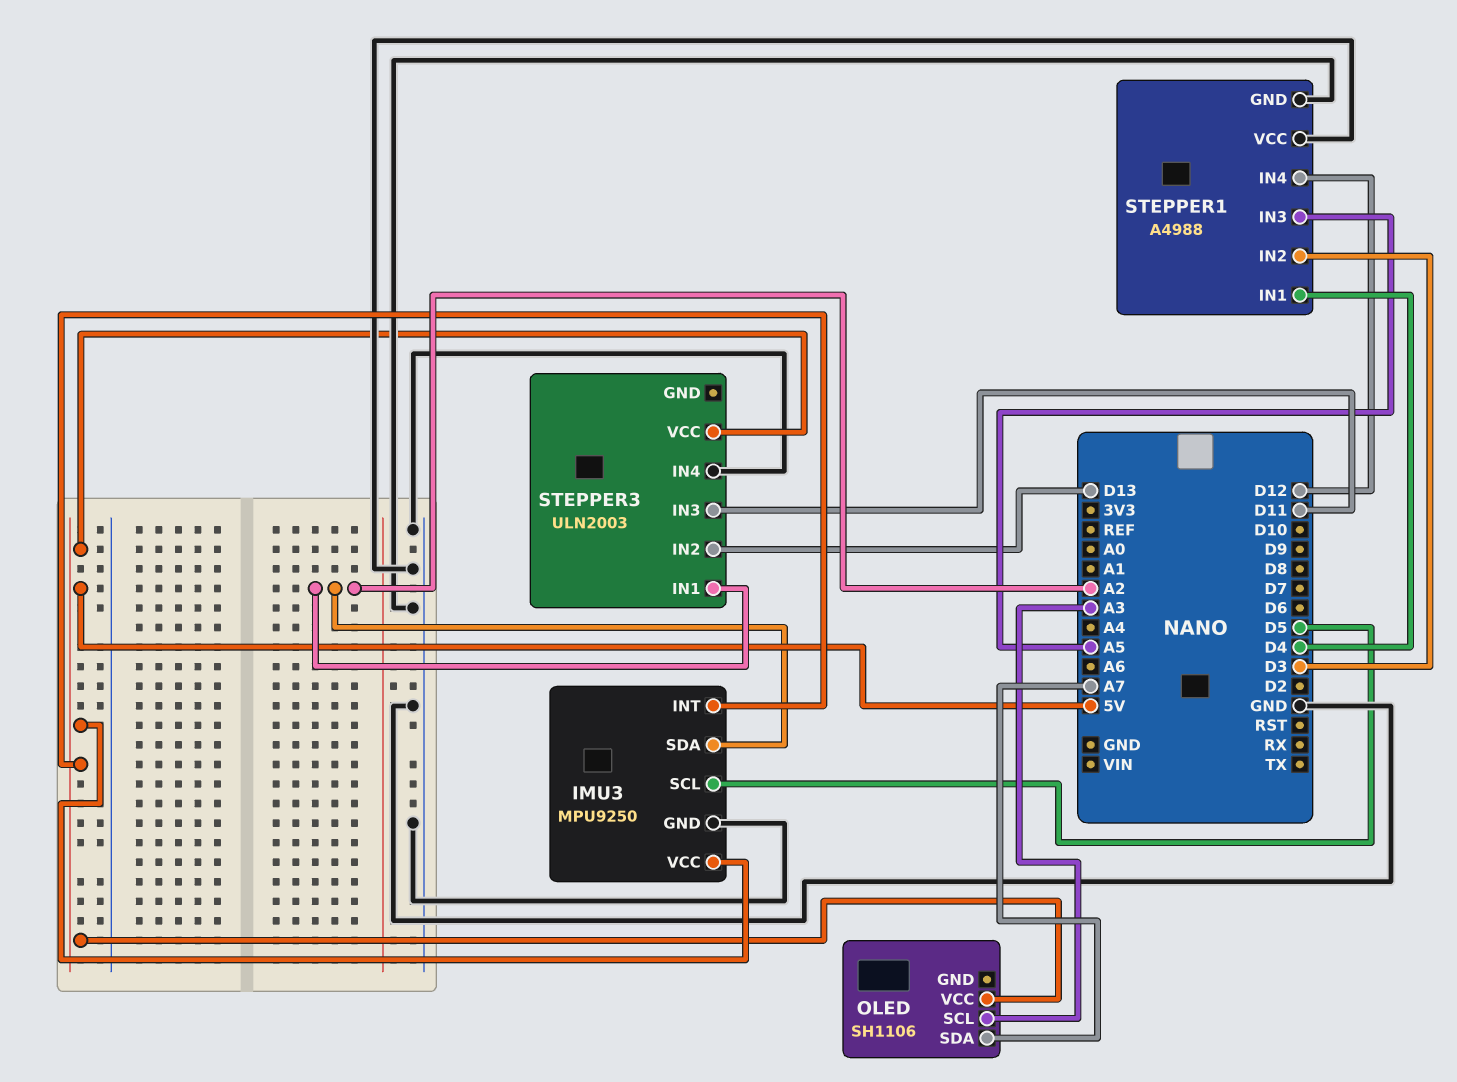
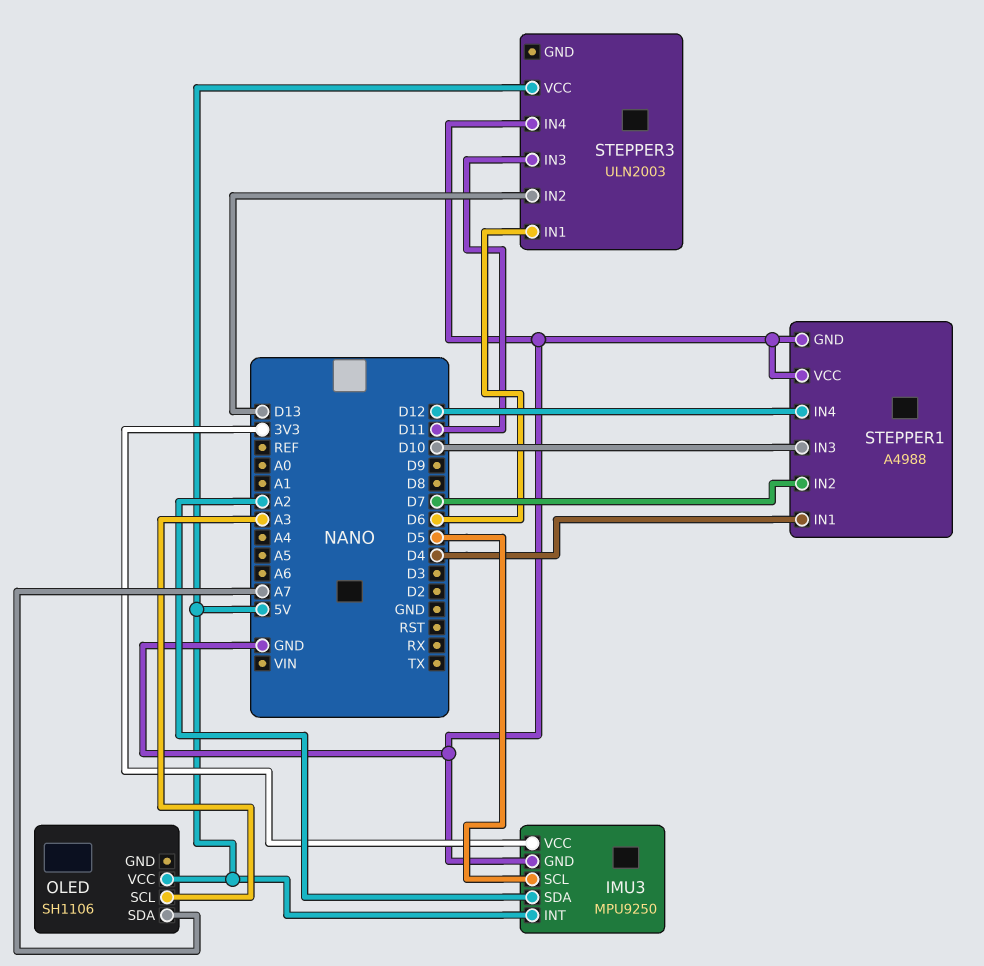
IMU3 pin VCC: 5V -> 3V3
STEPPER1 pin IN2: D3 -> D7
STEPPER1 pin IN3: A5 -> D10
STEPPER3 pin IN1: A2 -> D6

